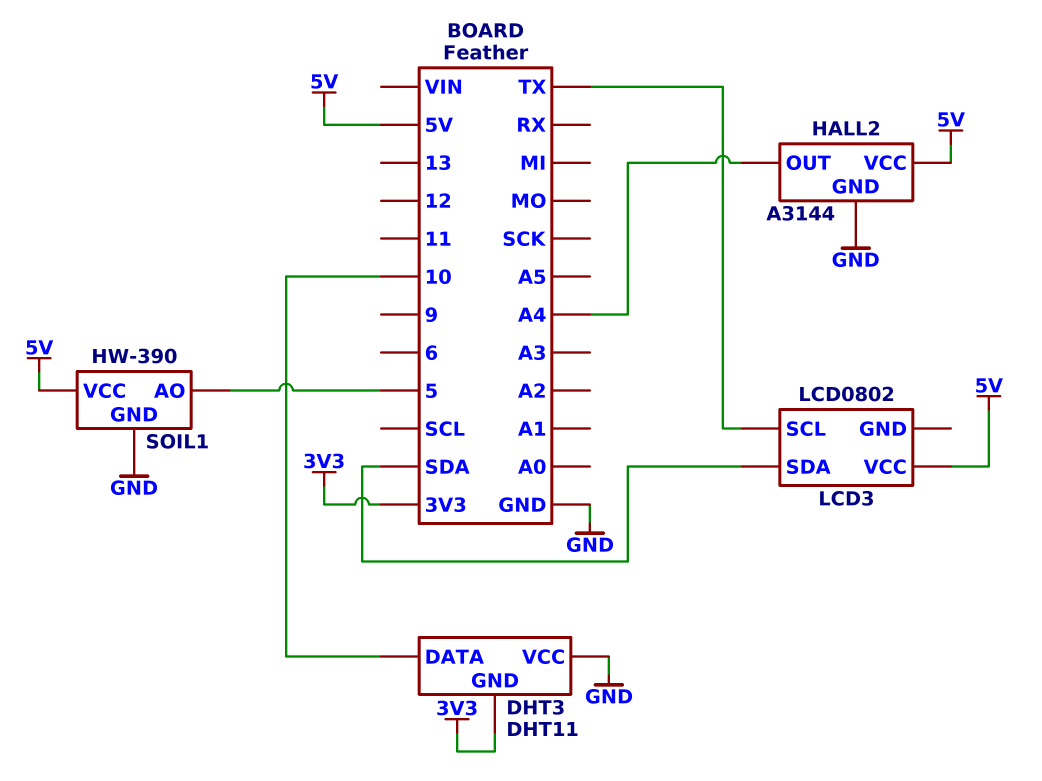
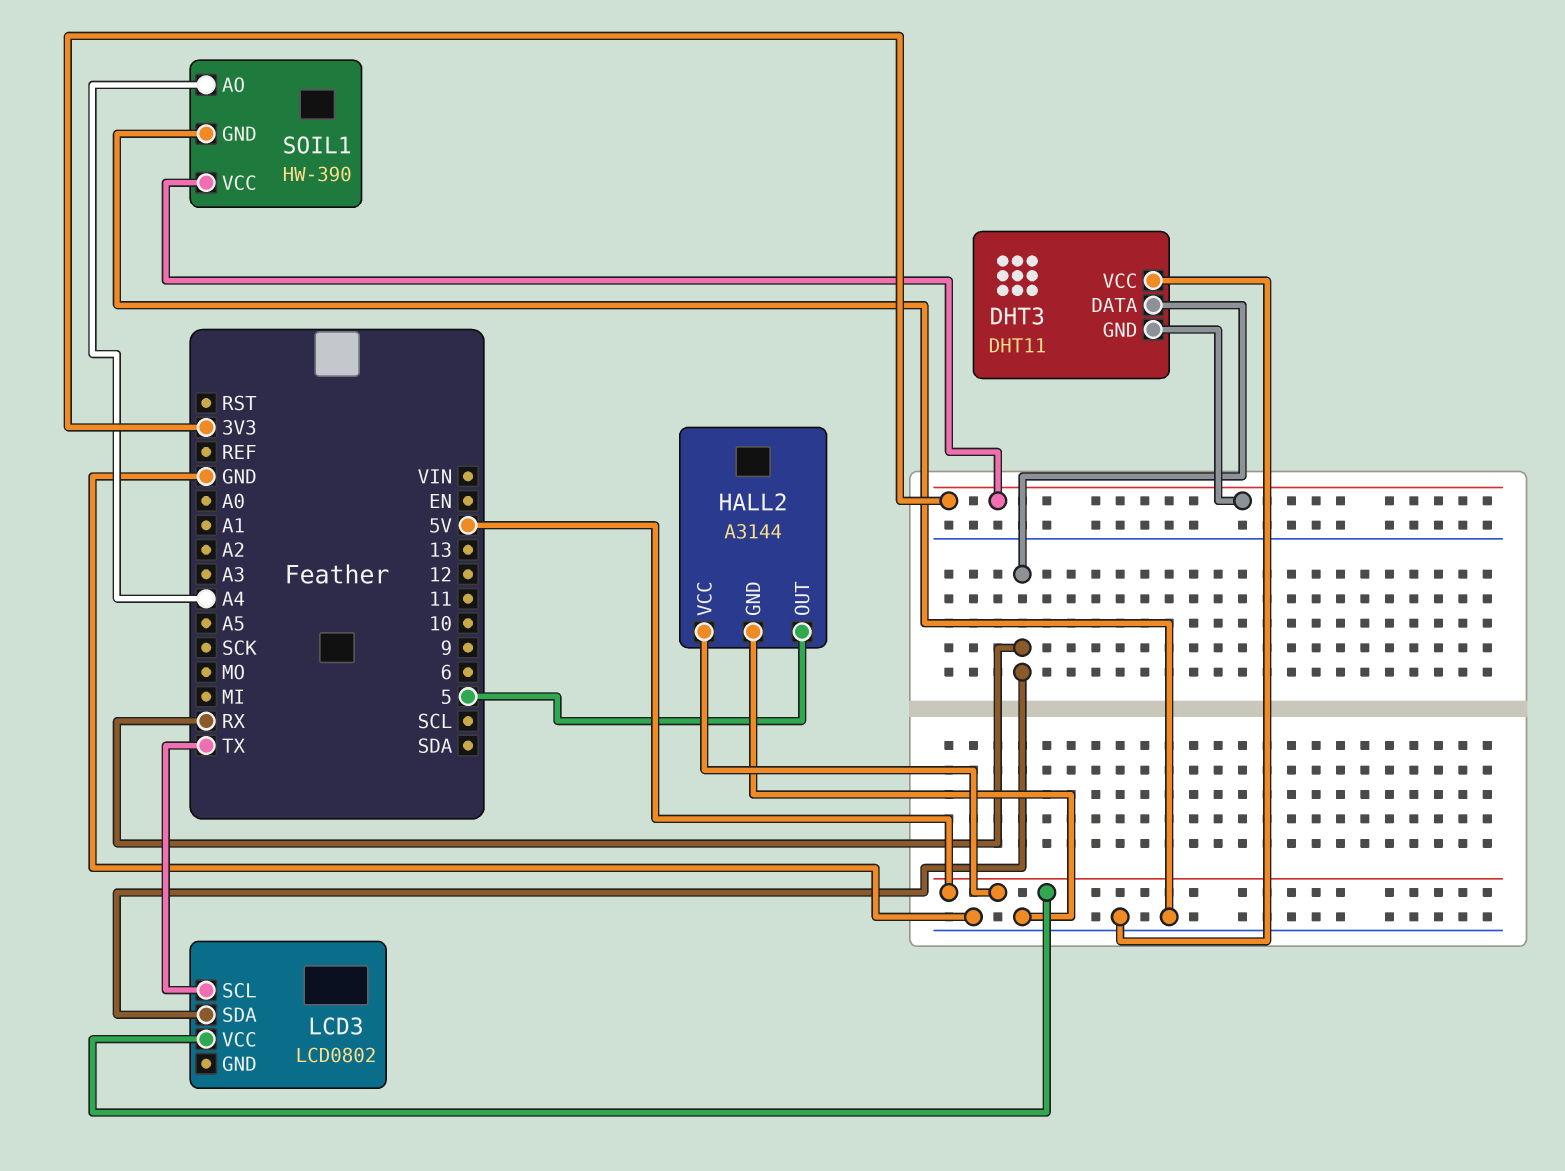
DHT3 pin DATA: 10 -> RX
HALL2 pin OUT: A4 -> 5
LCD3 pin SDA: SDA -> RX
SOIL1 pin AO: 5 -> A4
SOIL1 pin VCC: 5V -> 3V3

